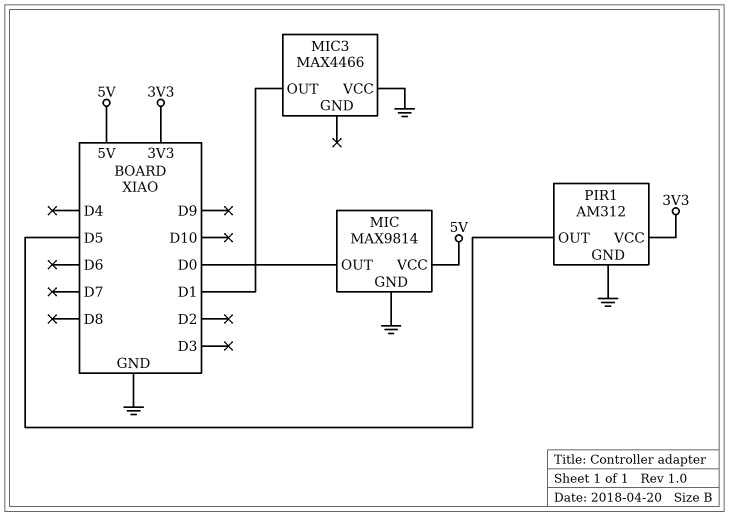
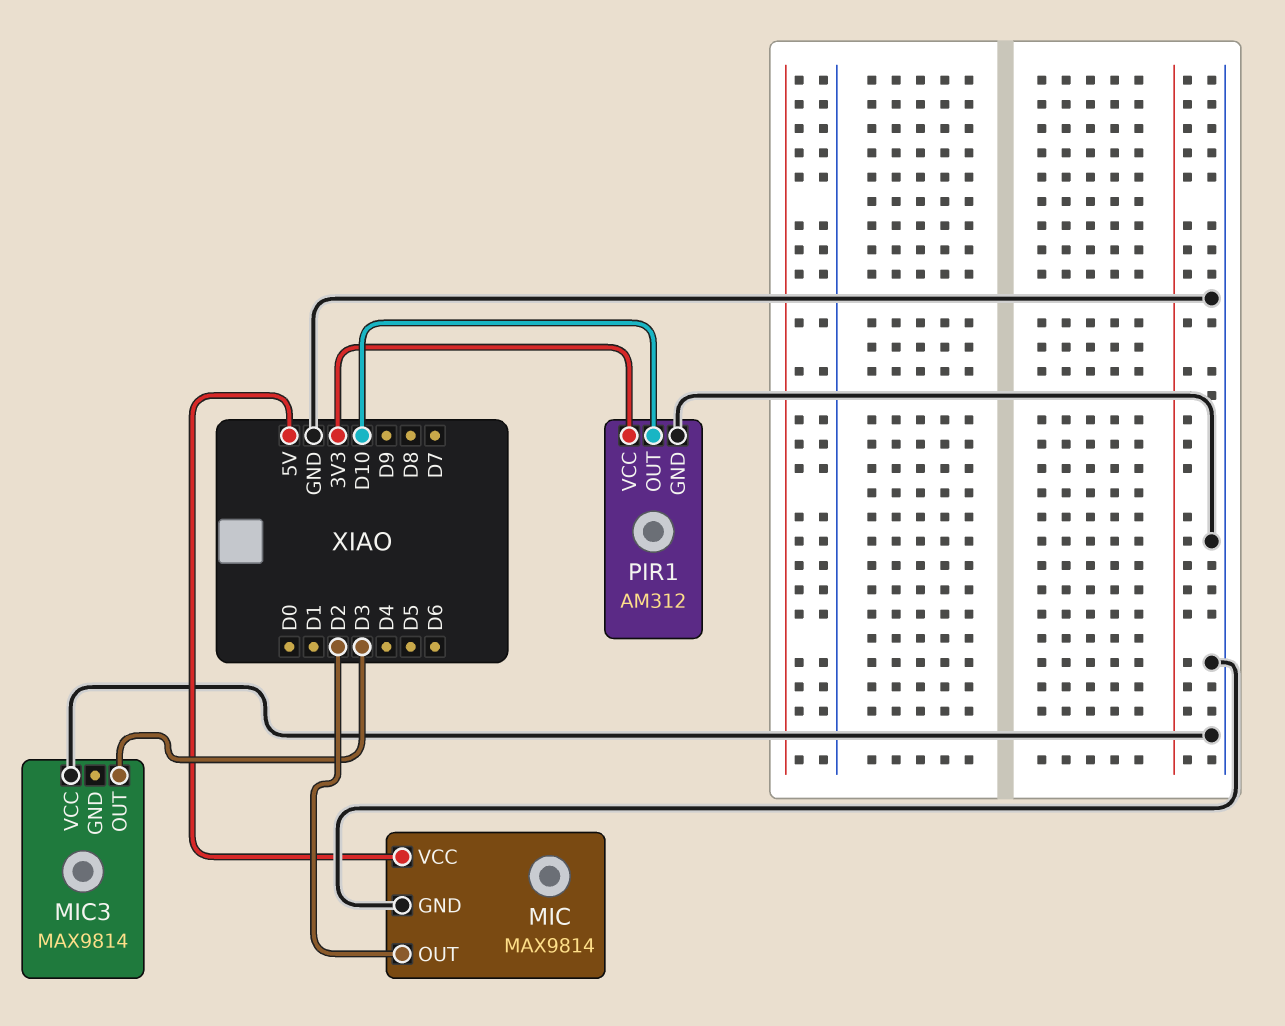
MIC pin OUT: D0 -> D2
MIC3: MAX4466 -> MAX9814
MIC3 pin OUT: D1 -> D3
PIR1 pin OUT: D5 -> D10

